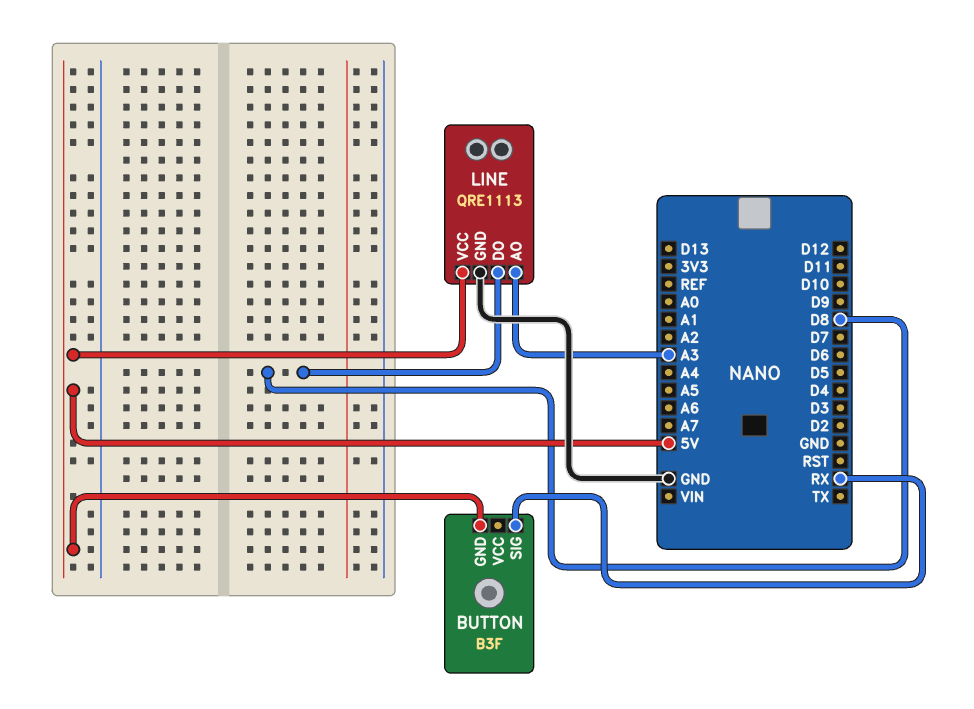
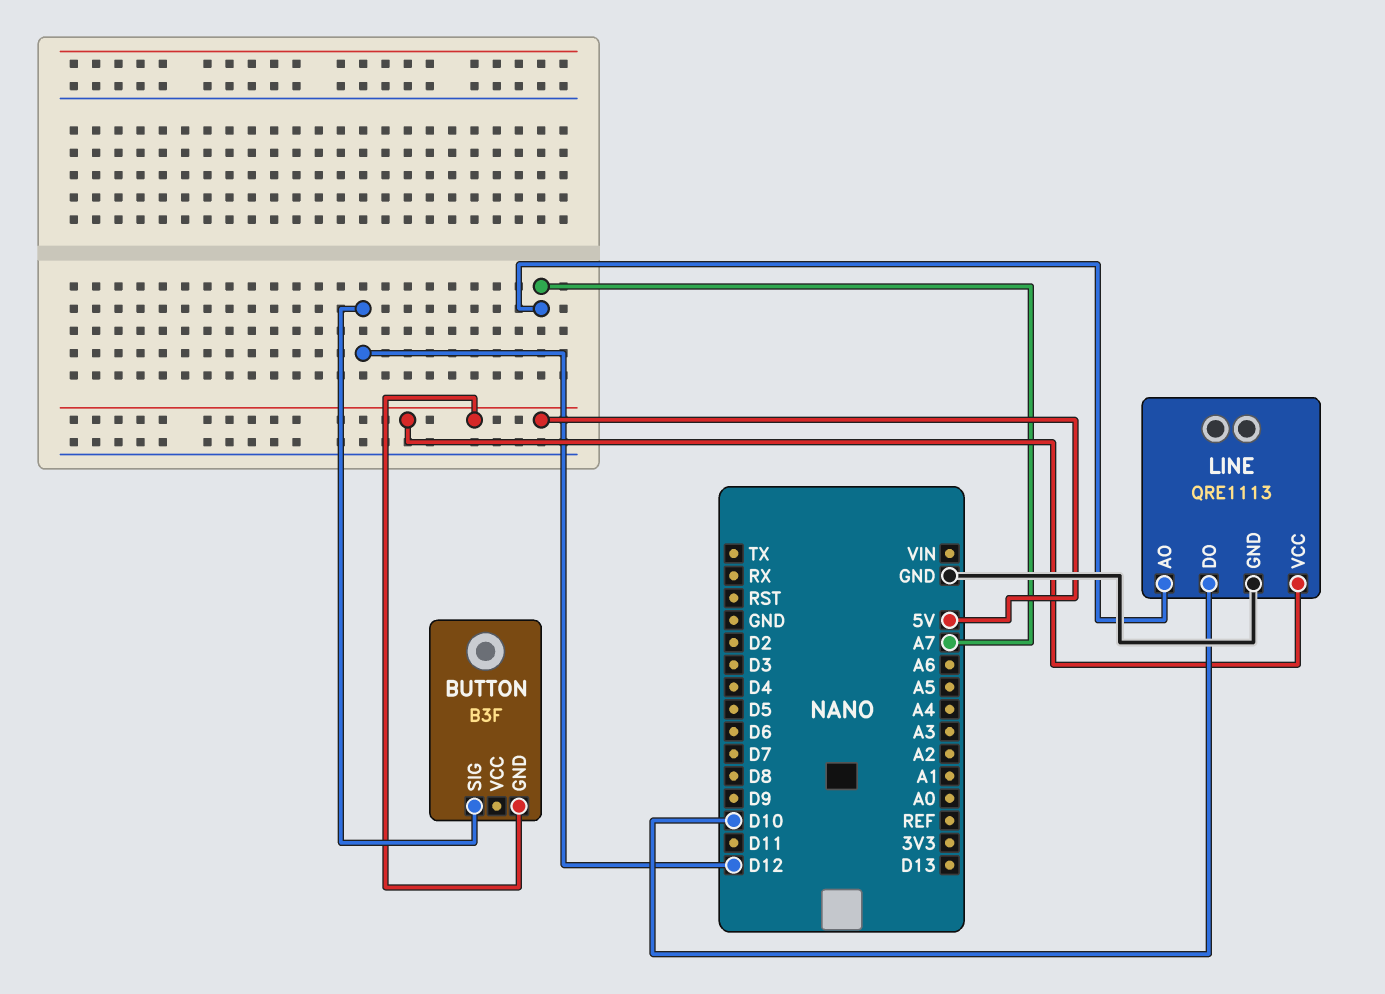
BUTTON pin SIG: RX -> D12
LINE pin AO: A3 -> A7
LINE pin DO: D8 -> D10

